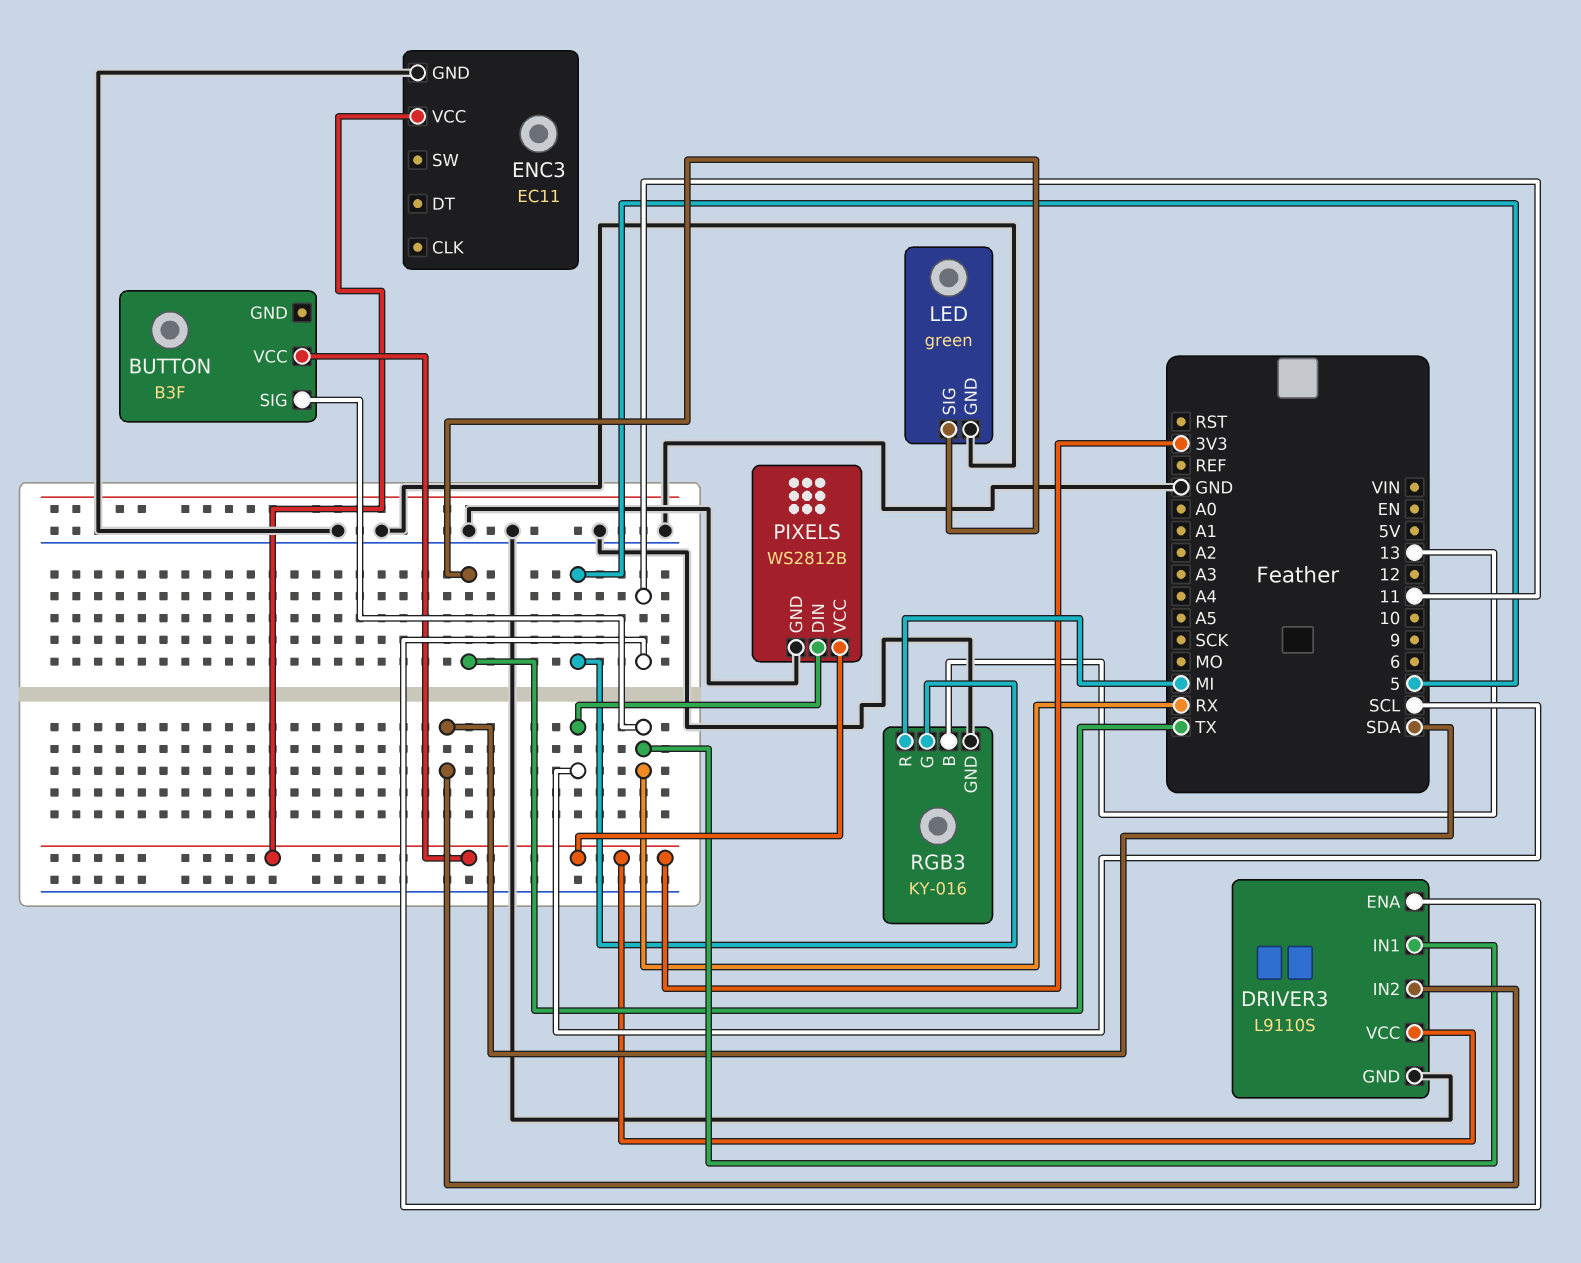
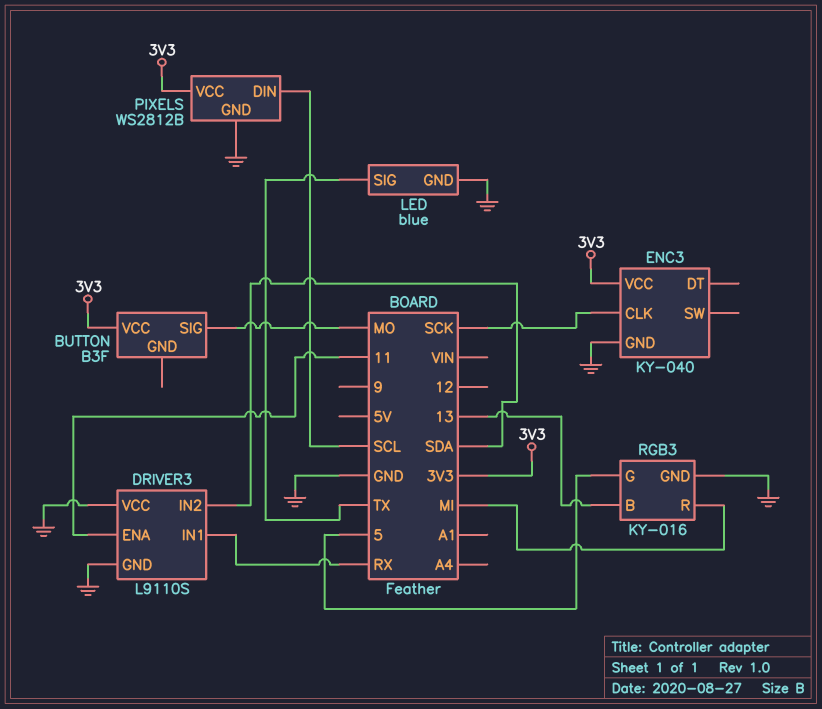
BUTTON pin SIG: RX -> MO
DRIVER3 pin VCC: 3V3 -> GND
ENC3: EC11 -> KY-040
ENC3 pin CLK: none -> SCK
LED: green -> blue

